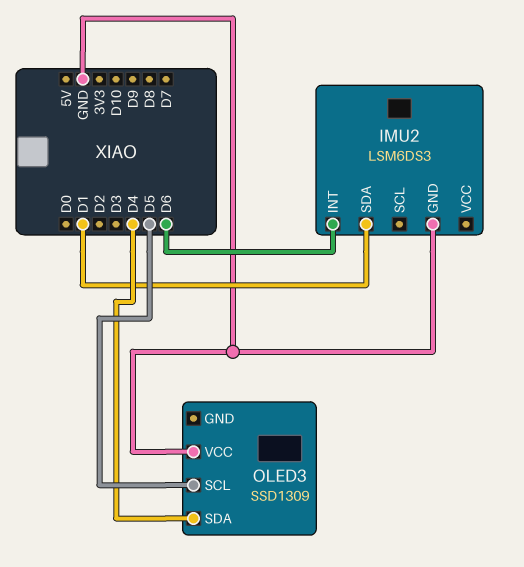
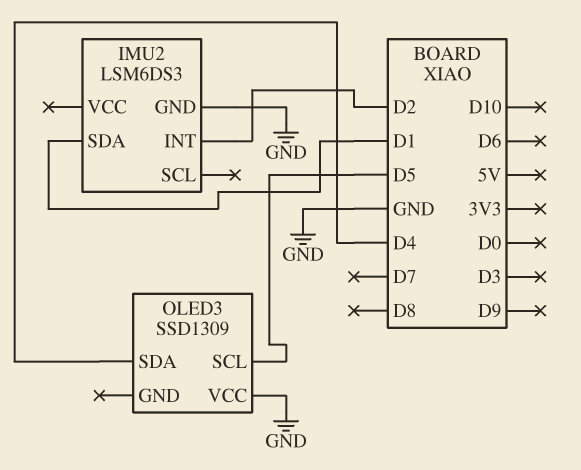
IMU2 pin INT: D6 -> D2

